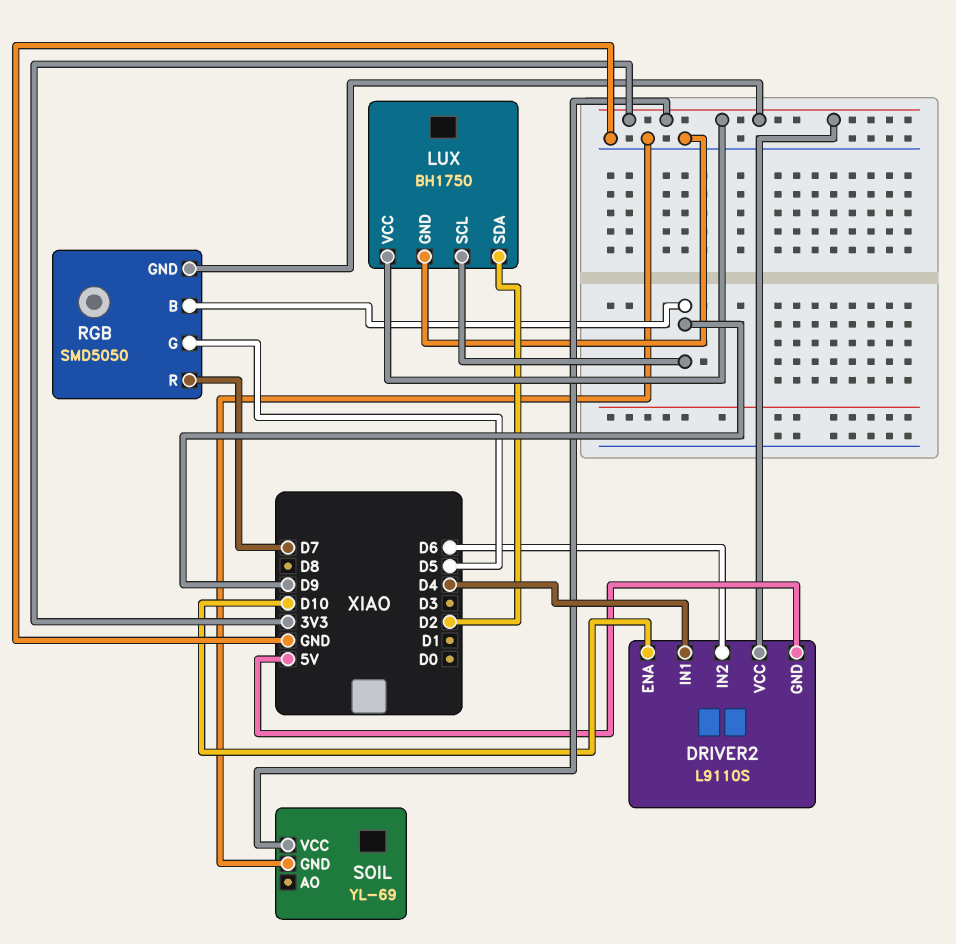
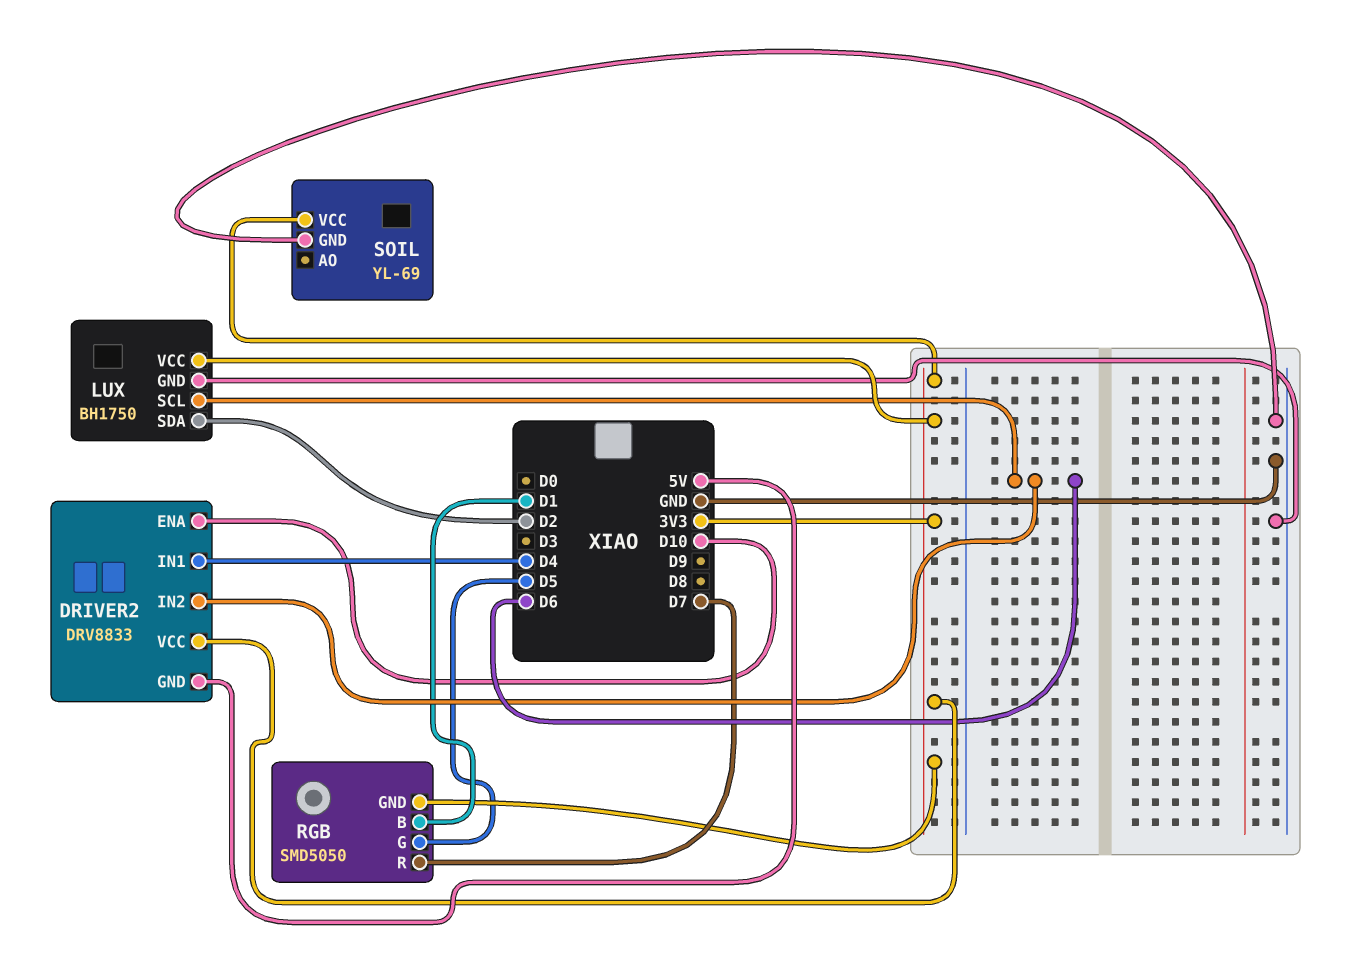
DRIVER2: L9110S -> DRV8833
LUX pin SCL: D9 -> D6
RGB pin B: D9 -> D1

